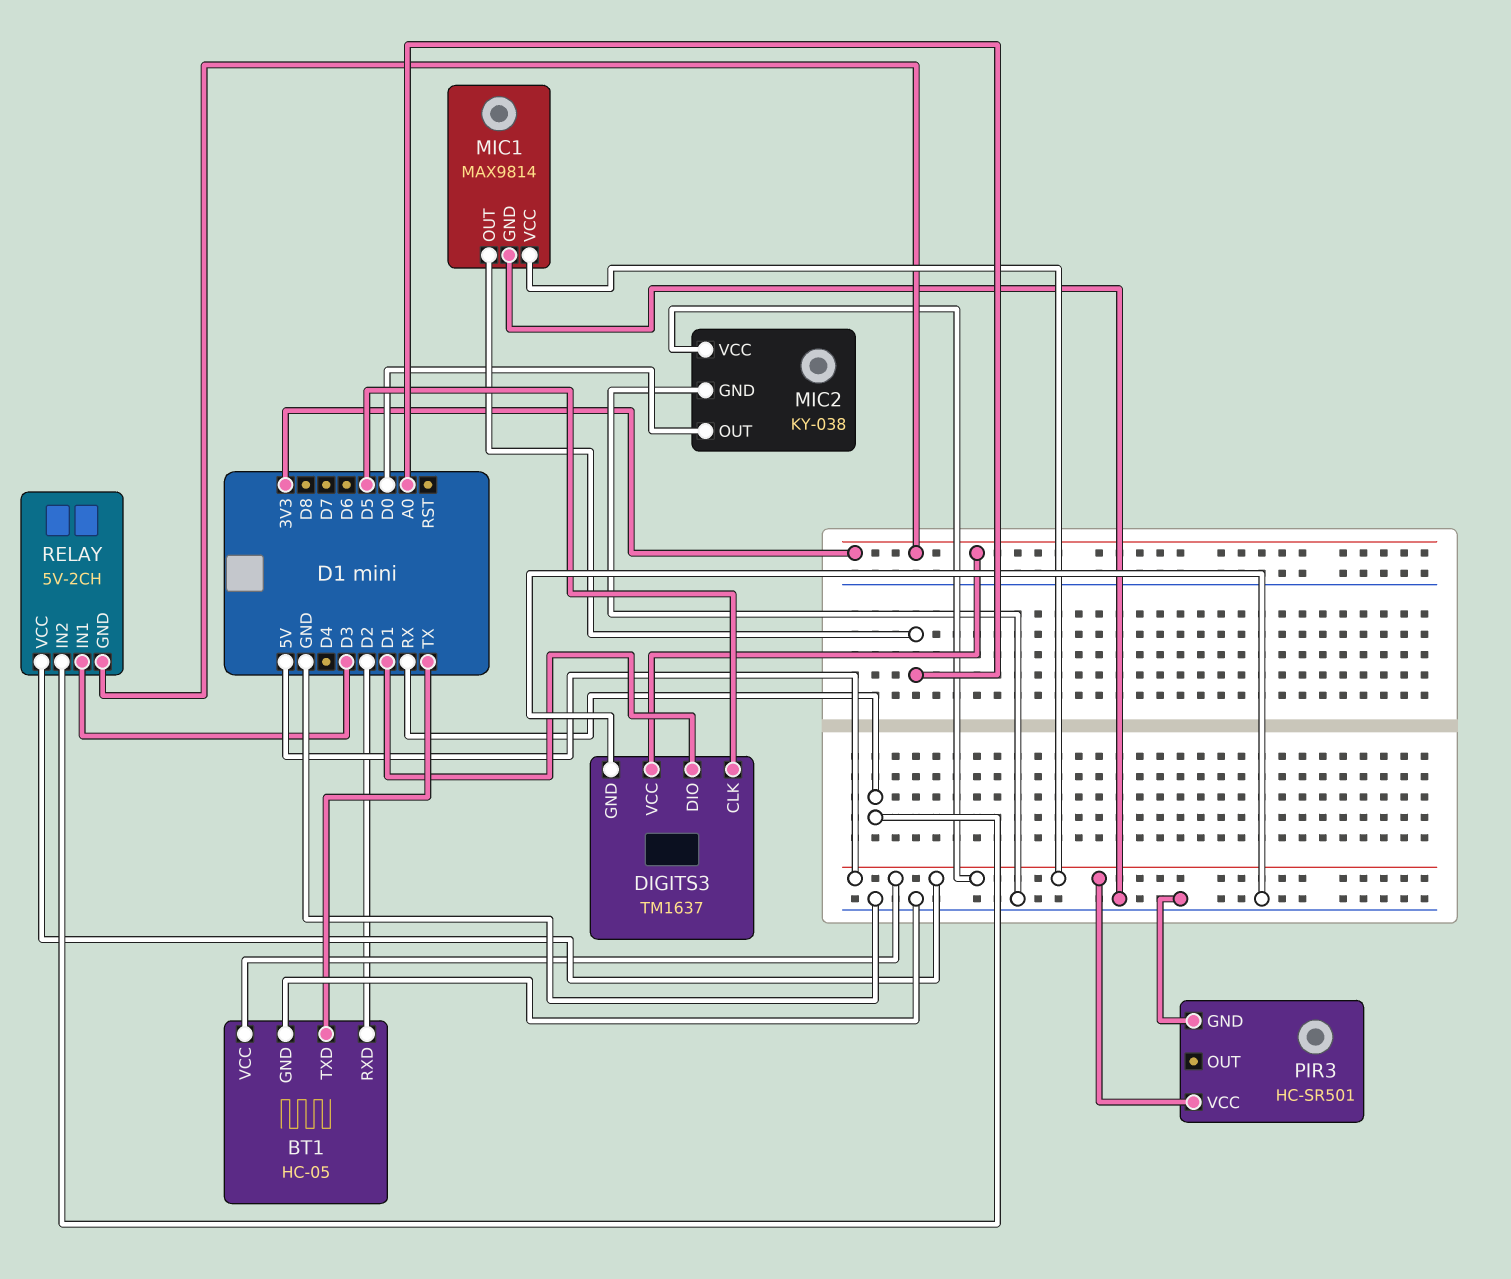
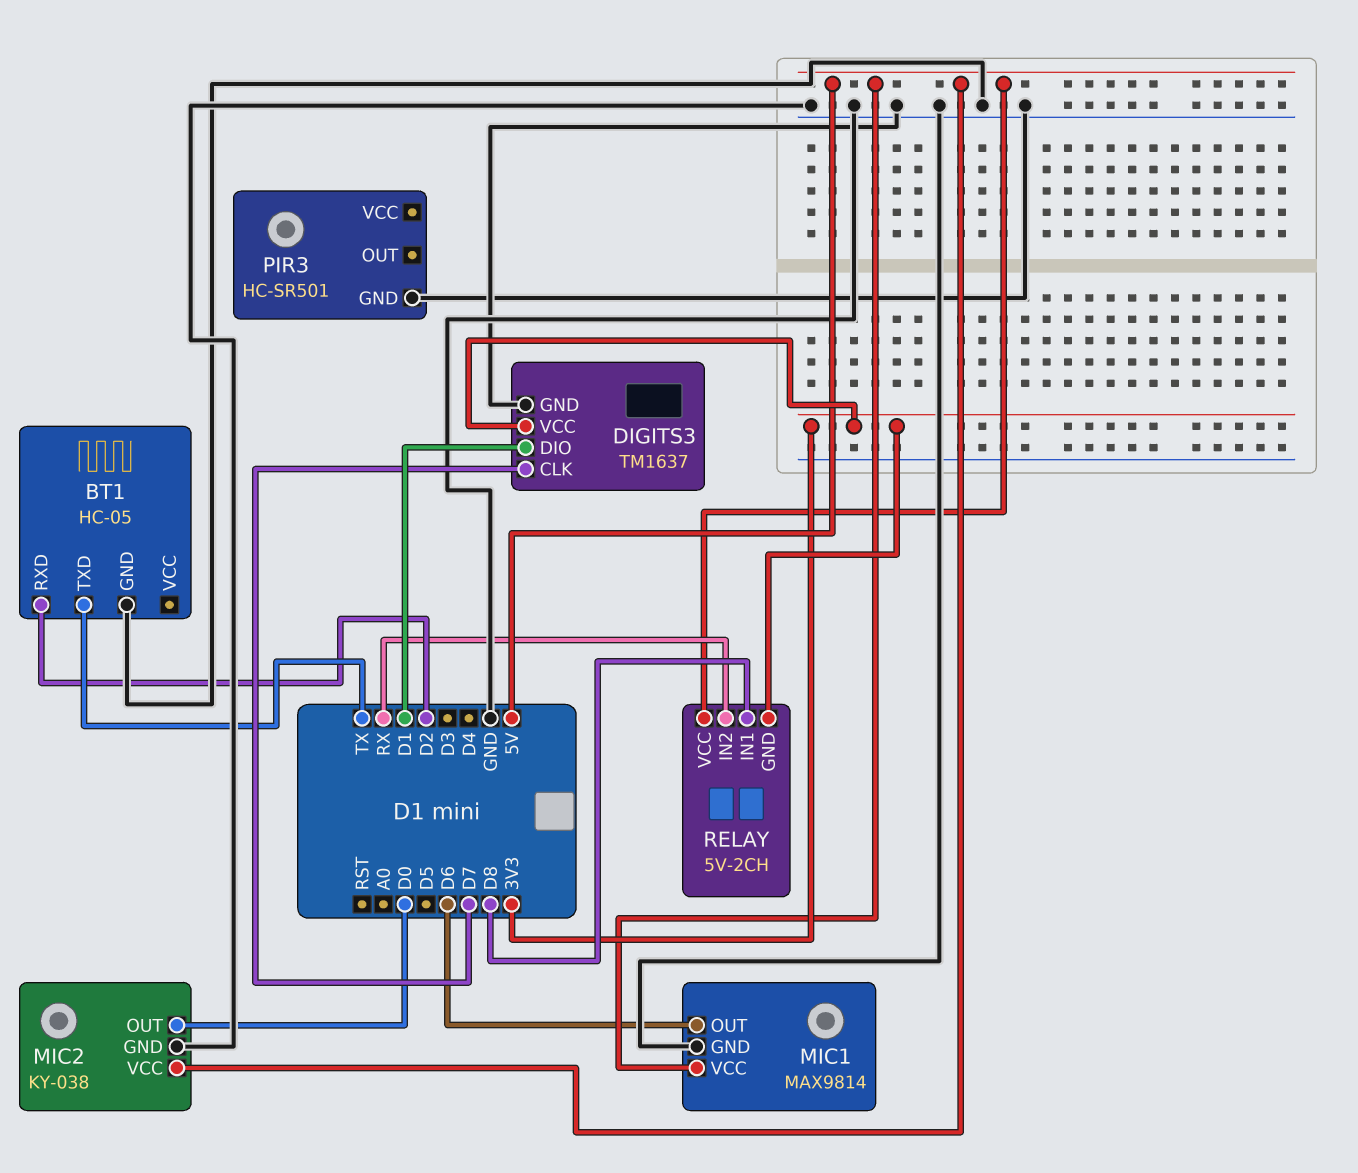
BT1 pin VCC: 5V -> none
DIGITS3 pin CLK: D5 -> D7
MIC1 pin OUT: A0 -> D6
PIR3 pin VCC: 5V -> none
RELAY pin IN1: D3 -> D8

